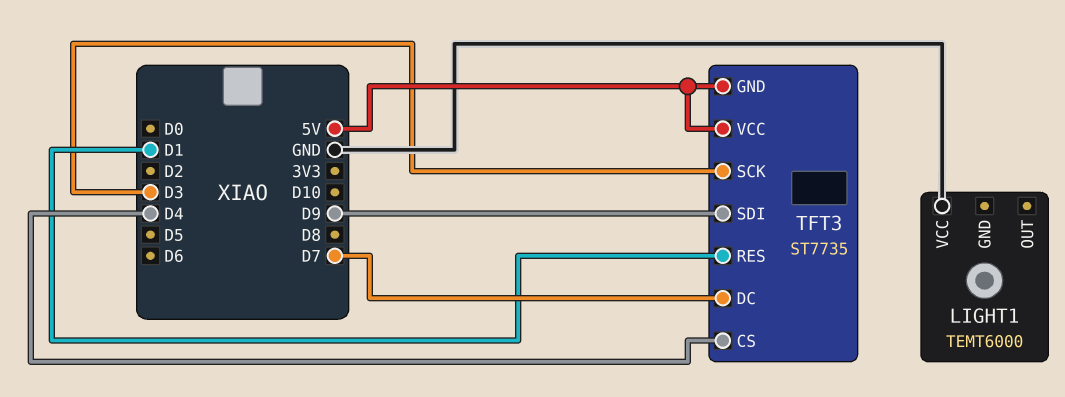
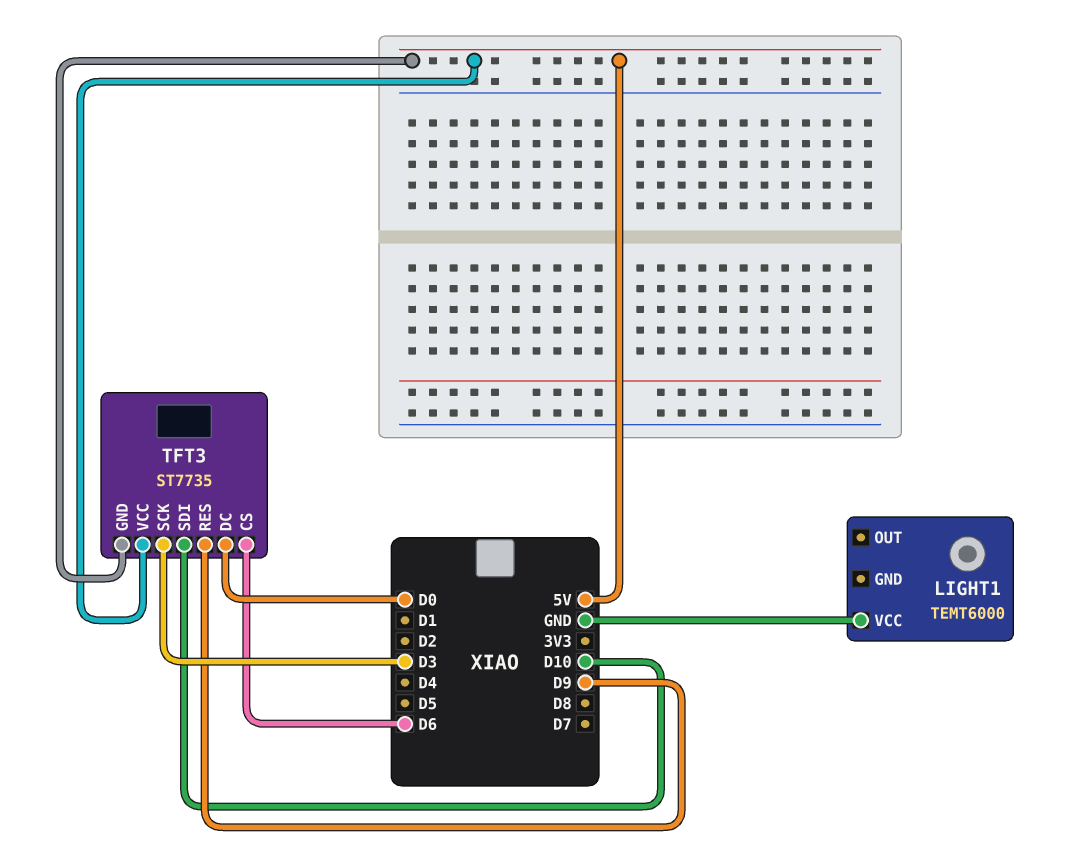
TFT3 pin CS: D4 -> D6
TFT3 pin DC: D7 -> D0
TFT3 pin RES: D1 -> D9
TFT3 pin SDI: D9 -> D10

